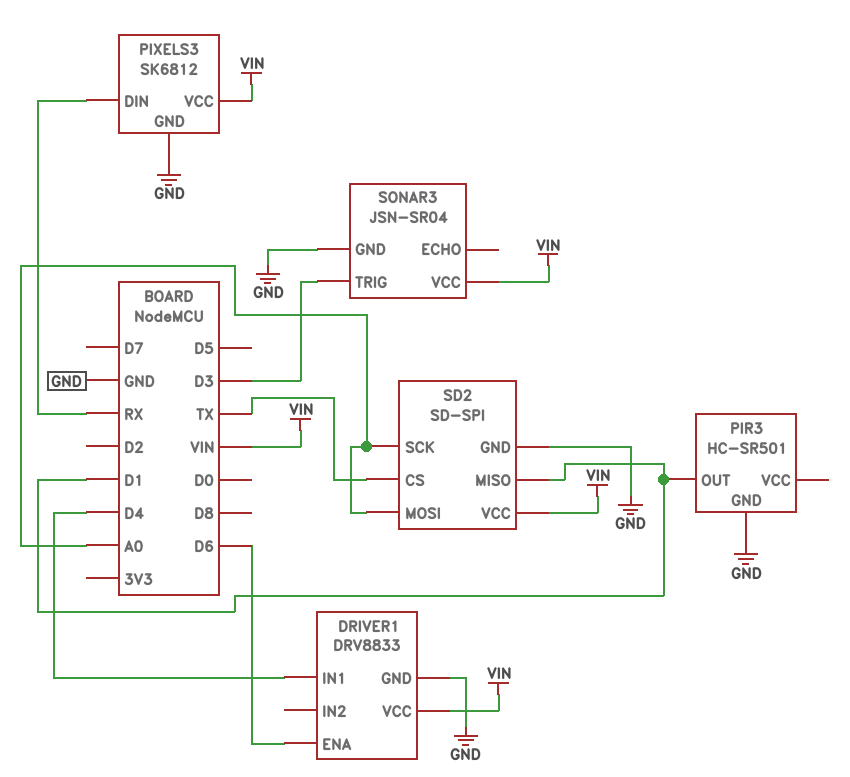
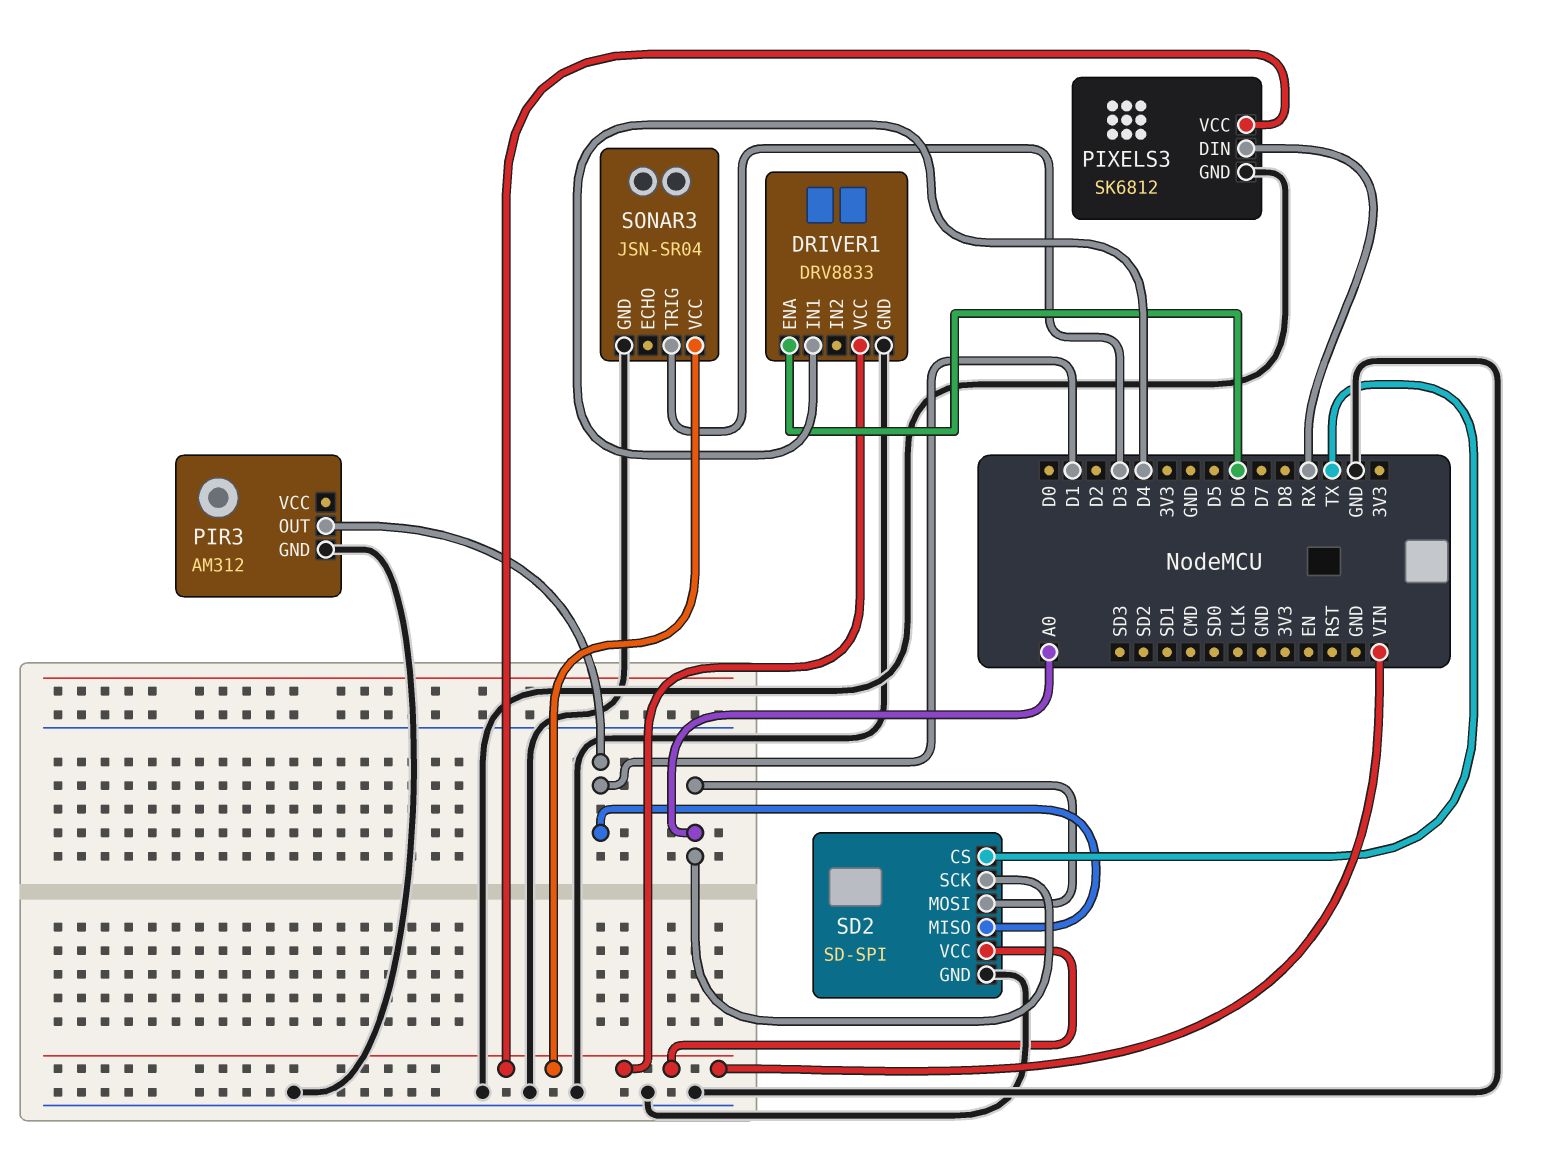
PIR3: HC-SR501 -> AM312

